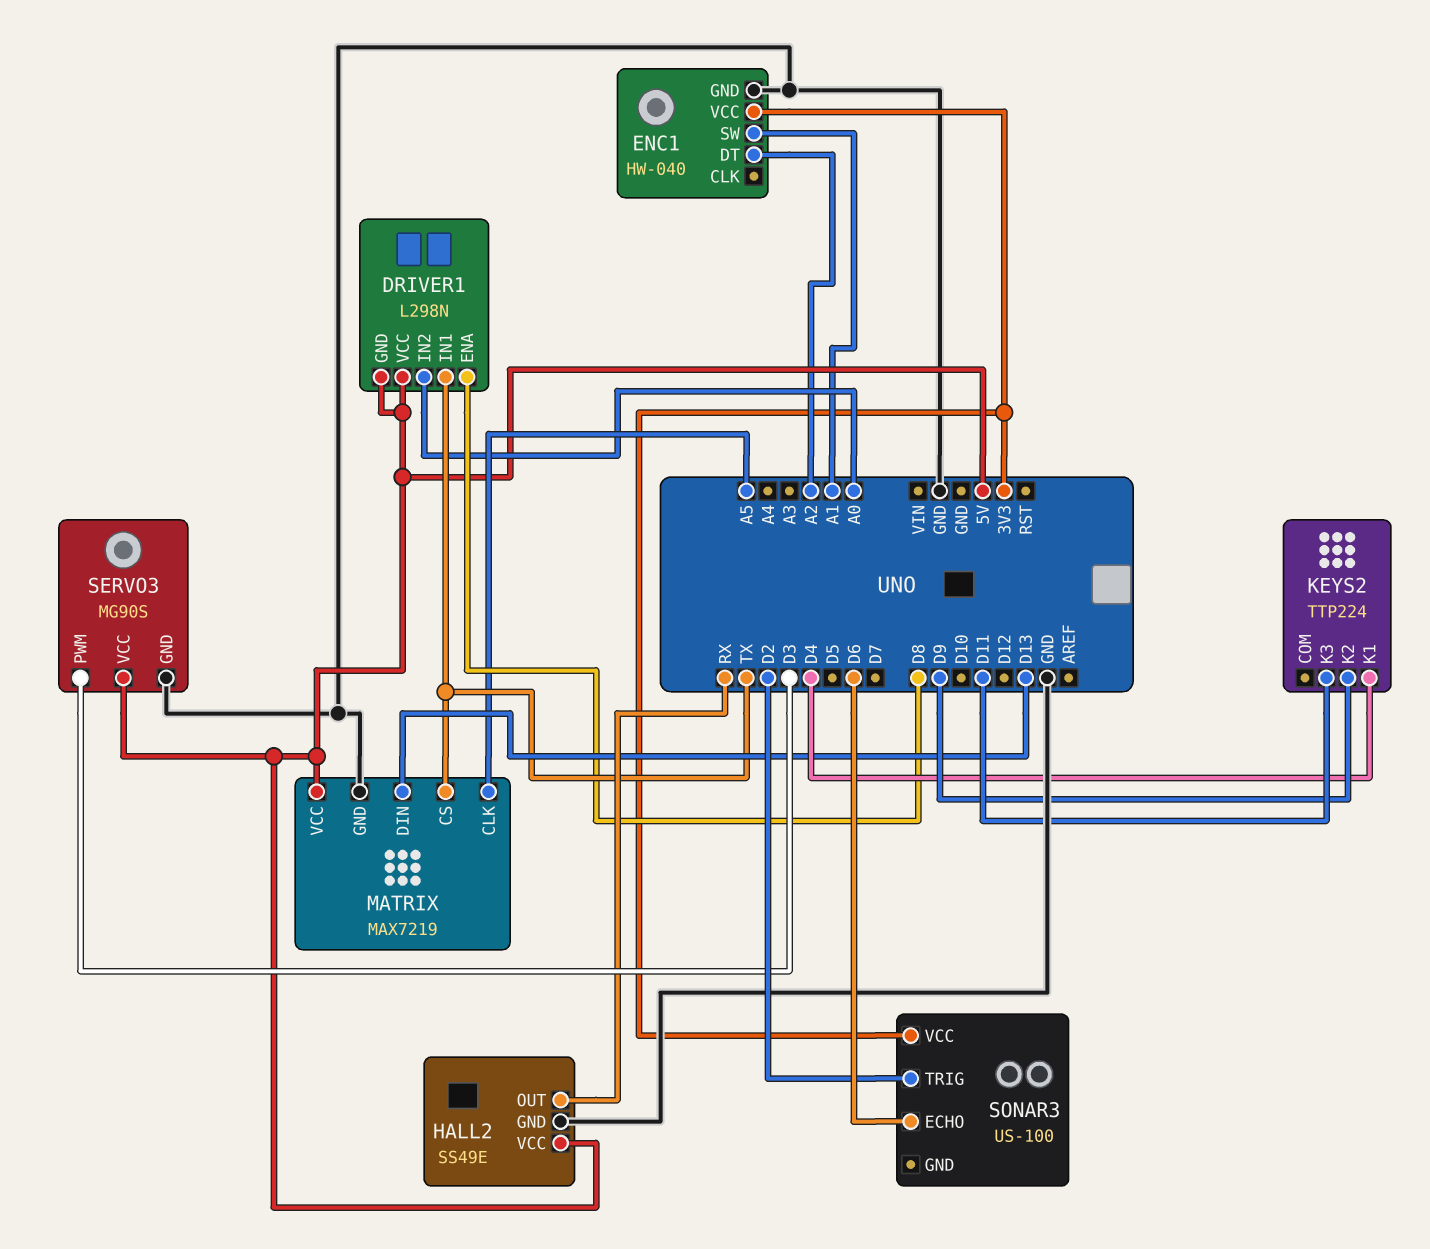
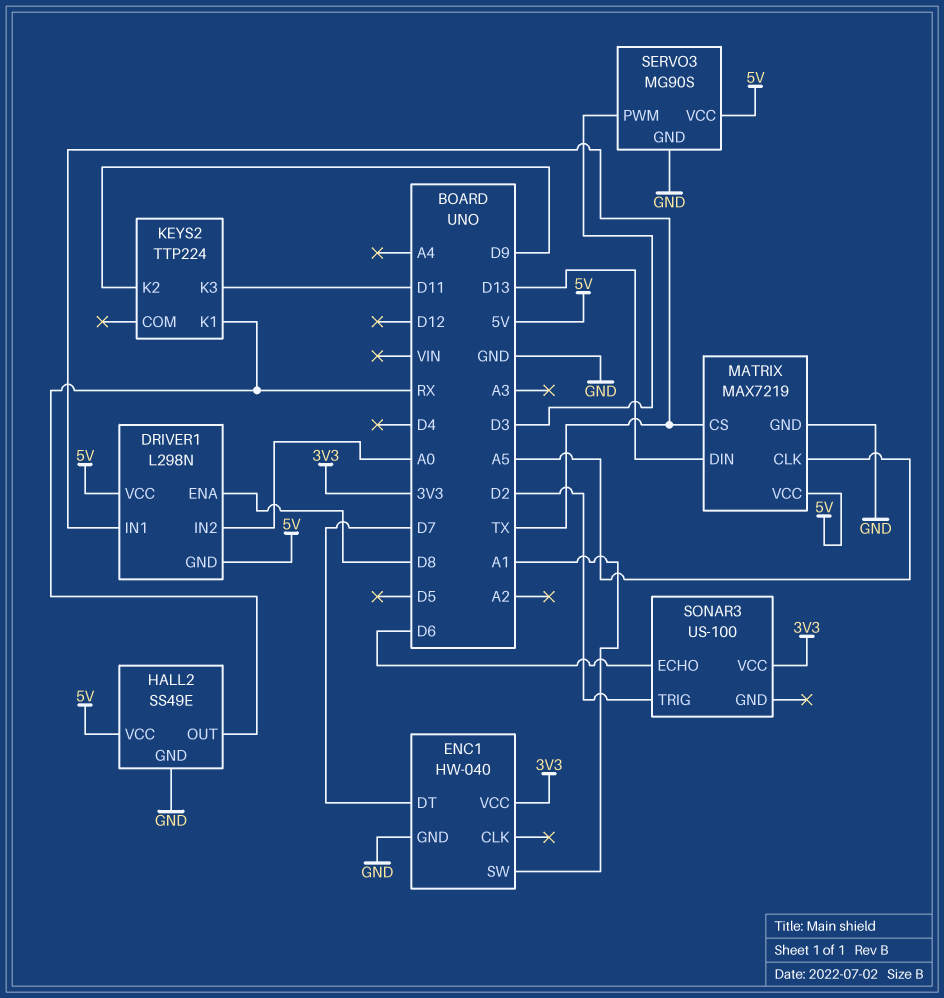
ENC1 pin DT: A2 -> D7
KEYS2 pin K1: D4 -> RX

